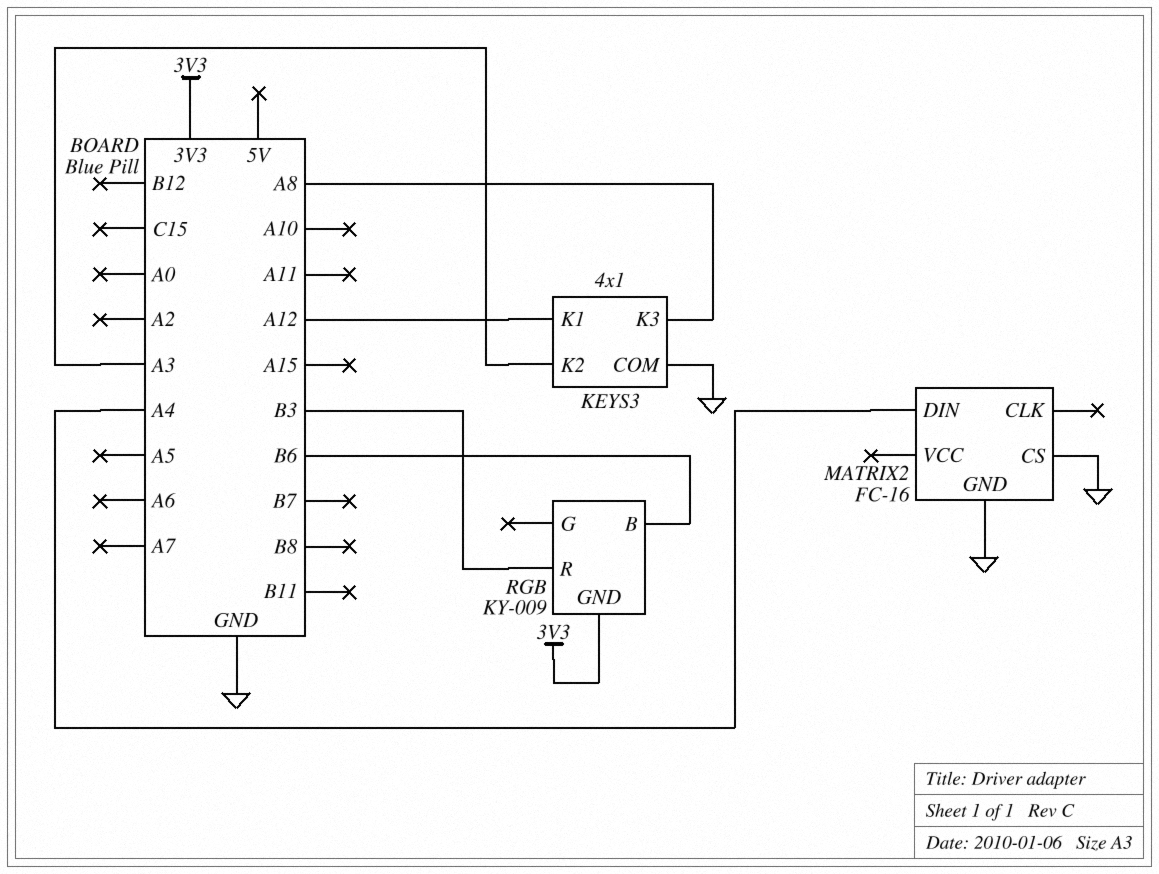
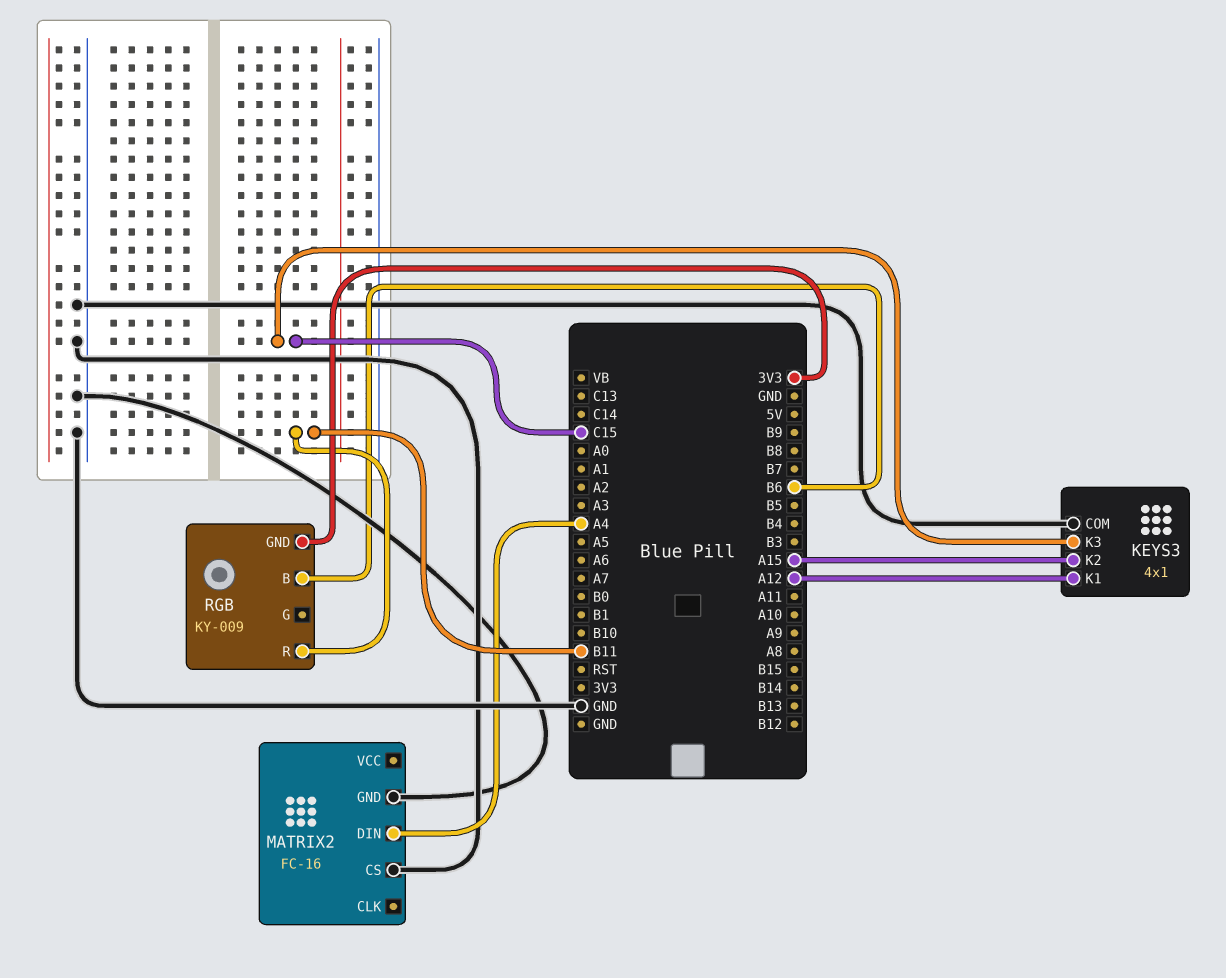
KEYS3 pin K2: A3 -> A15
KEYS3 pin K3: A8 -> C15
RGB pin R: B3 -> B11

